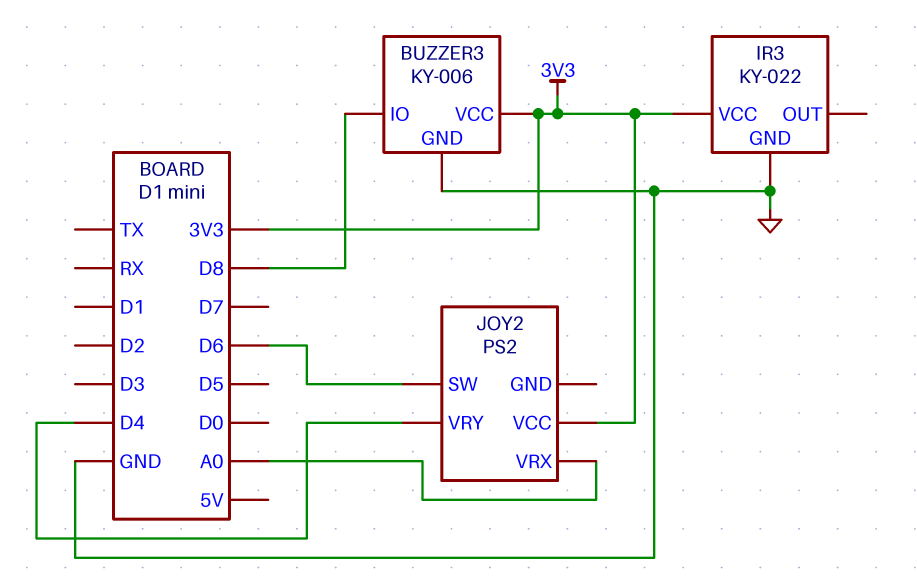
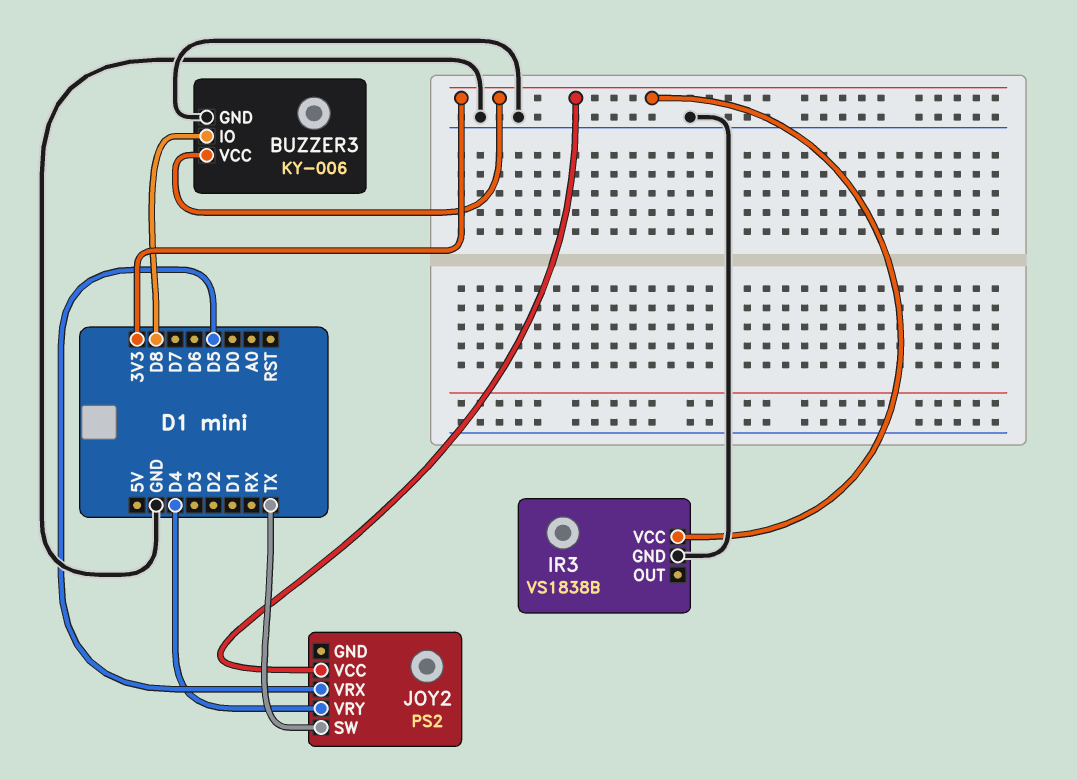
IR3: KY-022 -> VS1838B
JOY2 pin SW: D6 -> TX
JOY2 pin VRX: A0 -> D5

